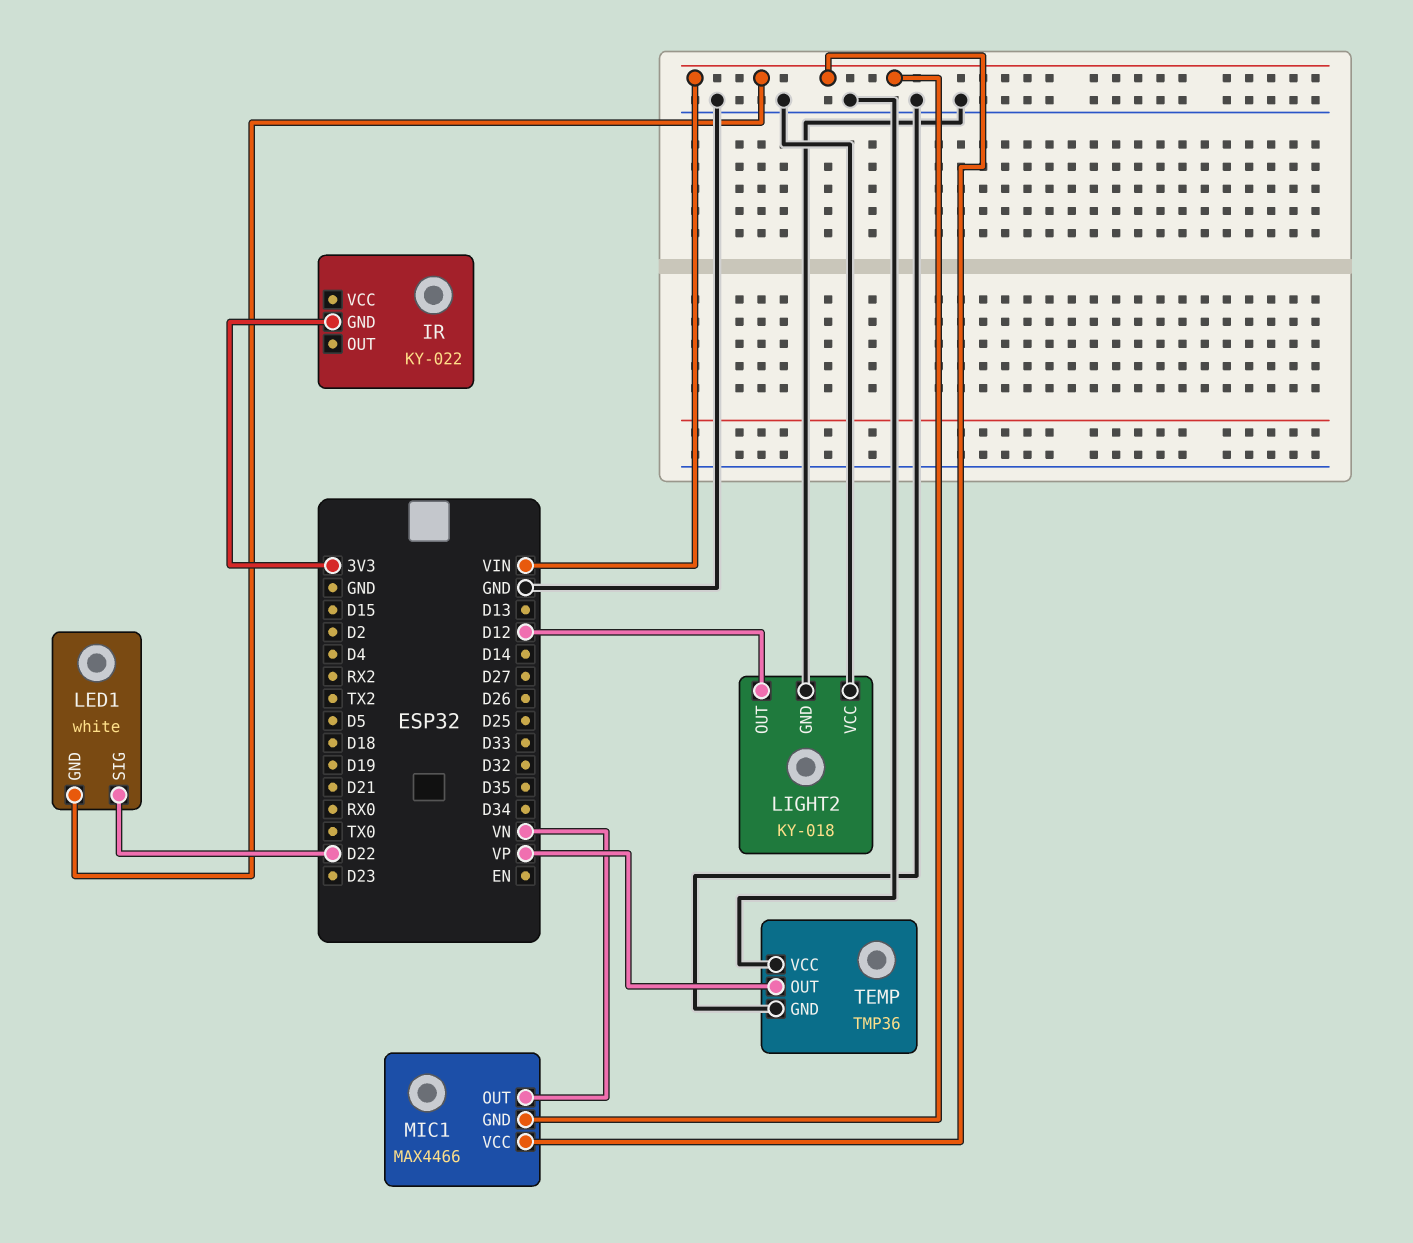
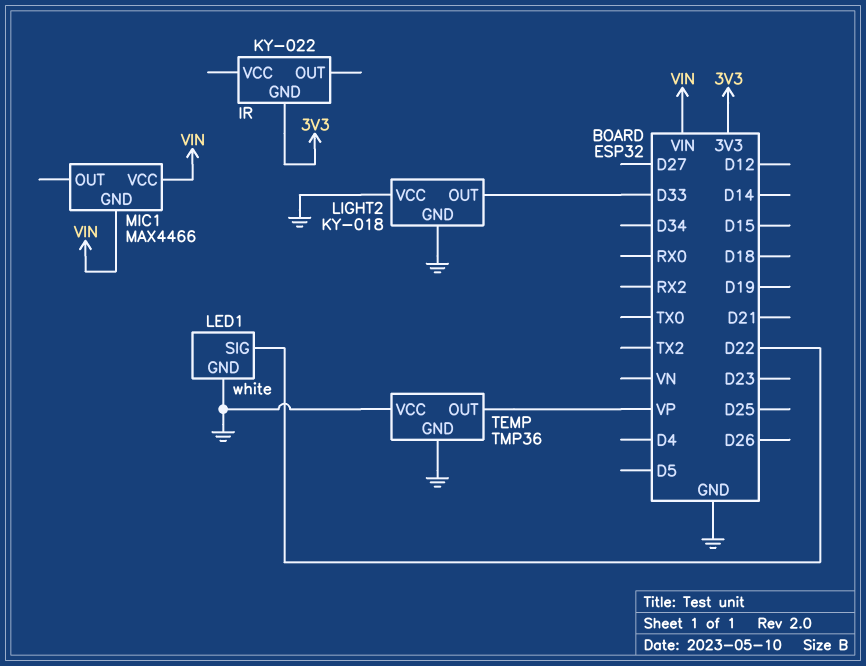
LED1 pin GND: VIN -> GND
LIGHT2 pin OUT: D12 -> D33
MIC1 pin OUT: VN -> none

